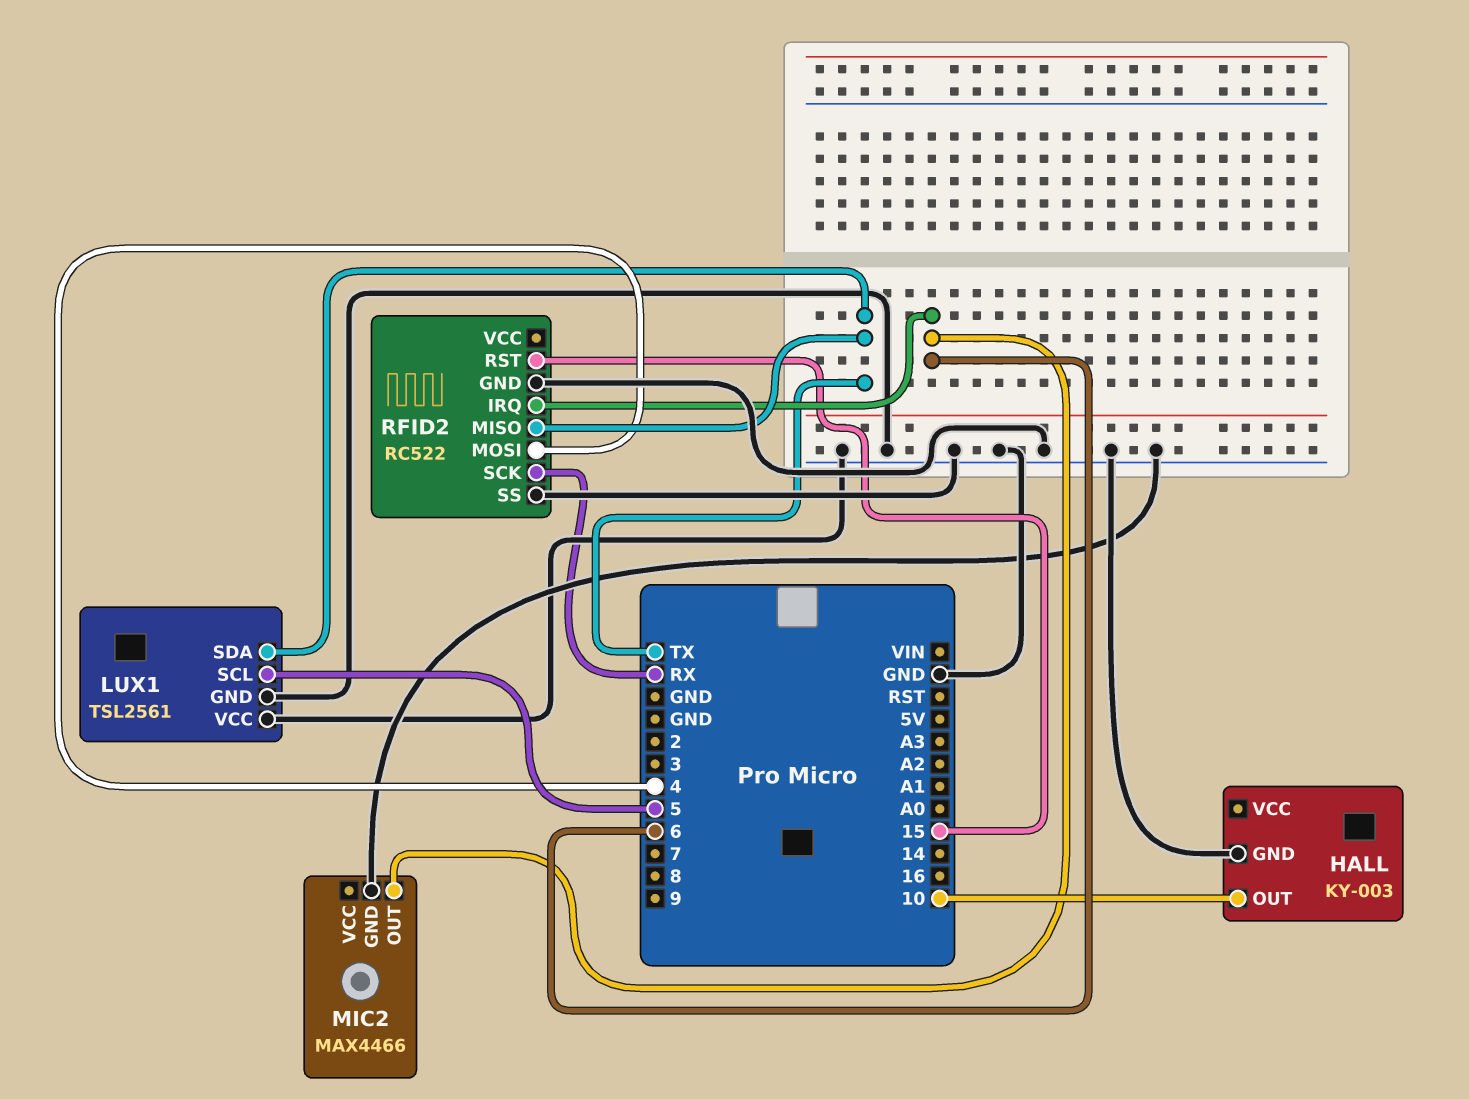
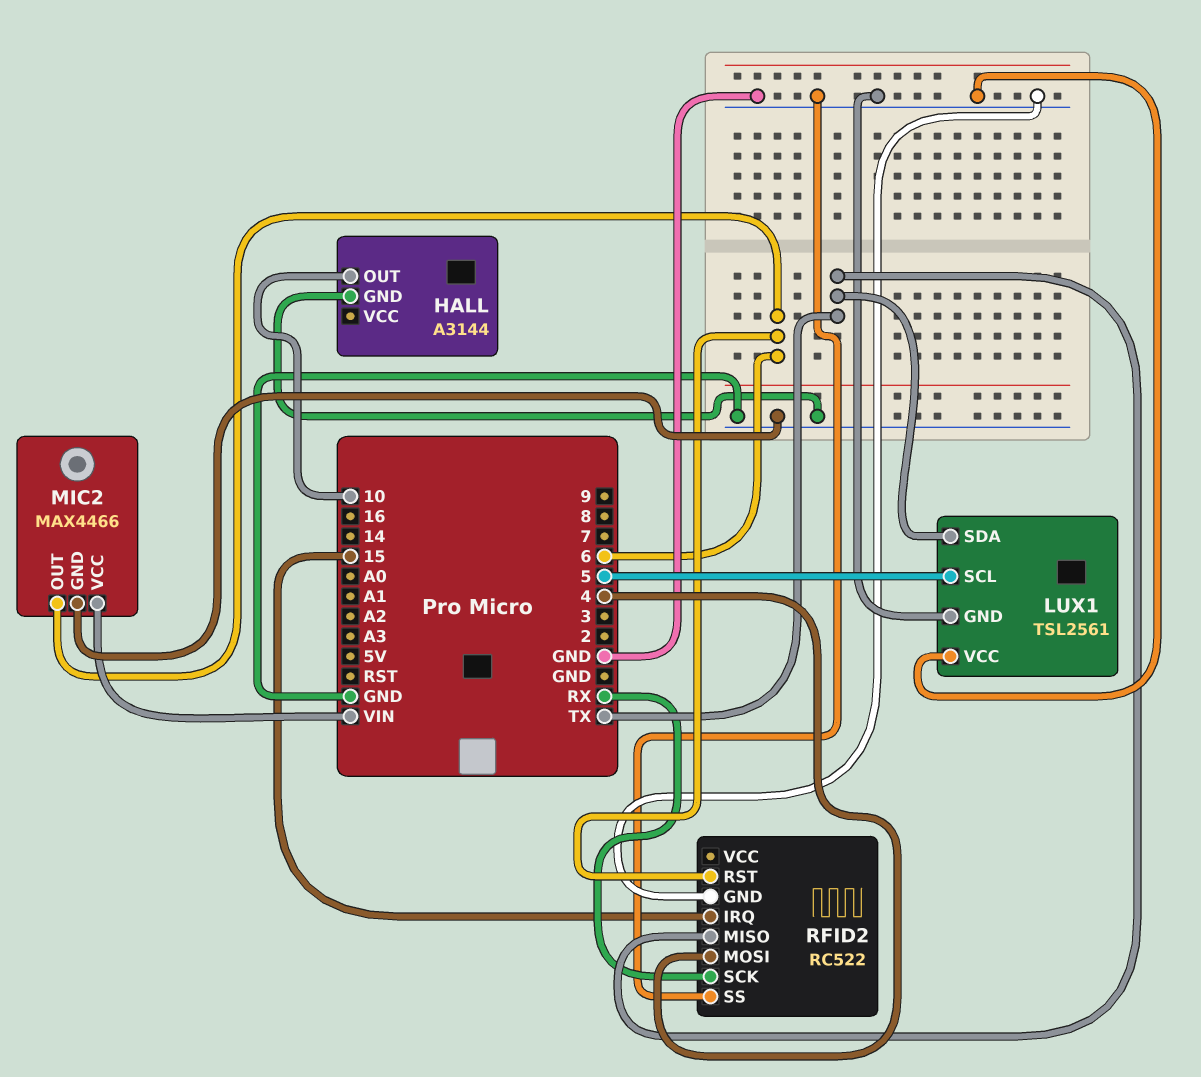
HALL: KY-003 -> A3144
MIC2 pin VCC: none -> VIN
RFID2 pin IRQ: 6 -> 15
RFID2 pin RST: 15 -> 6

